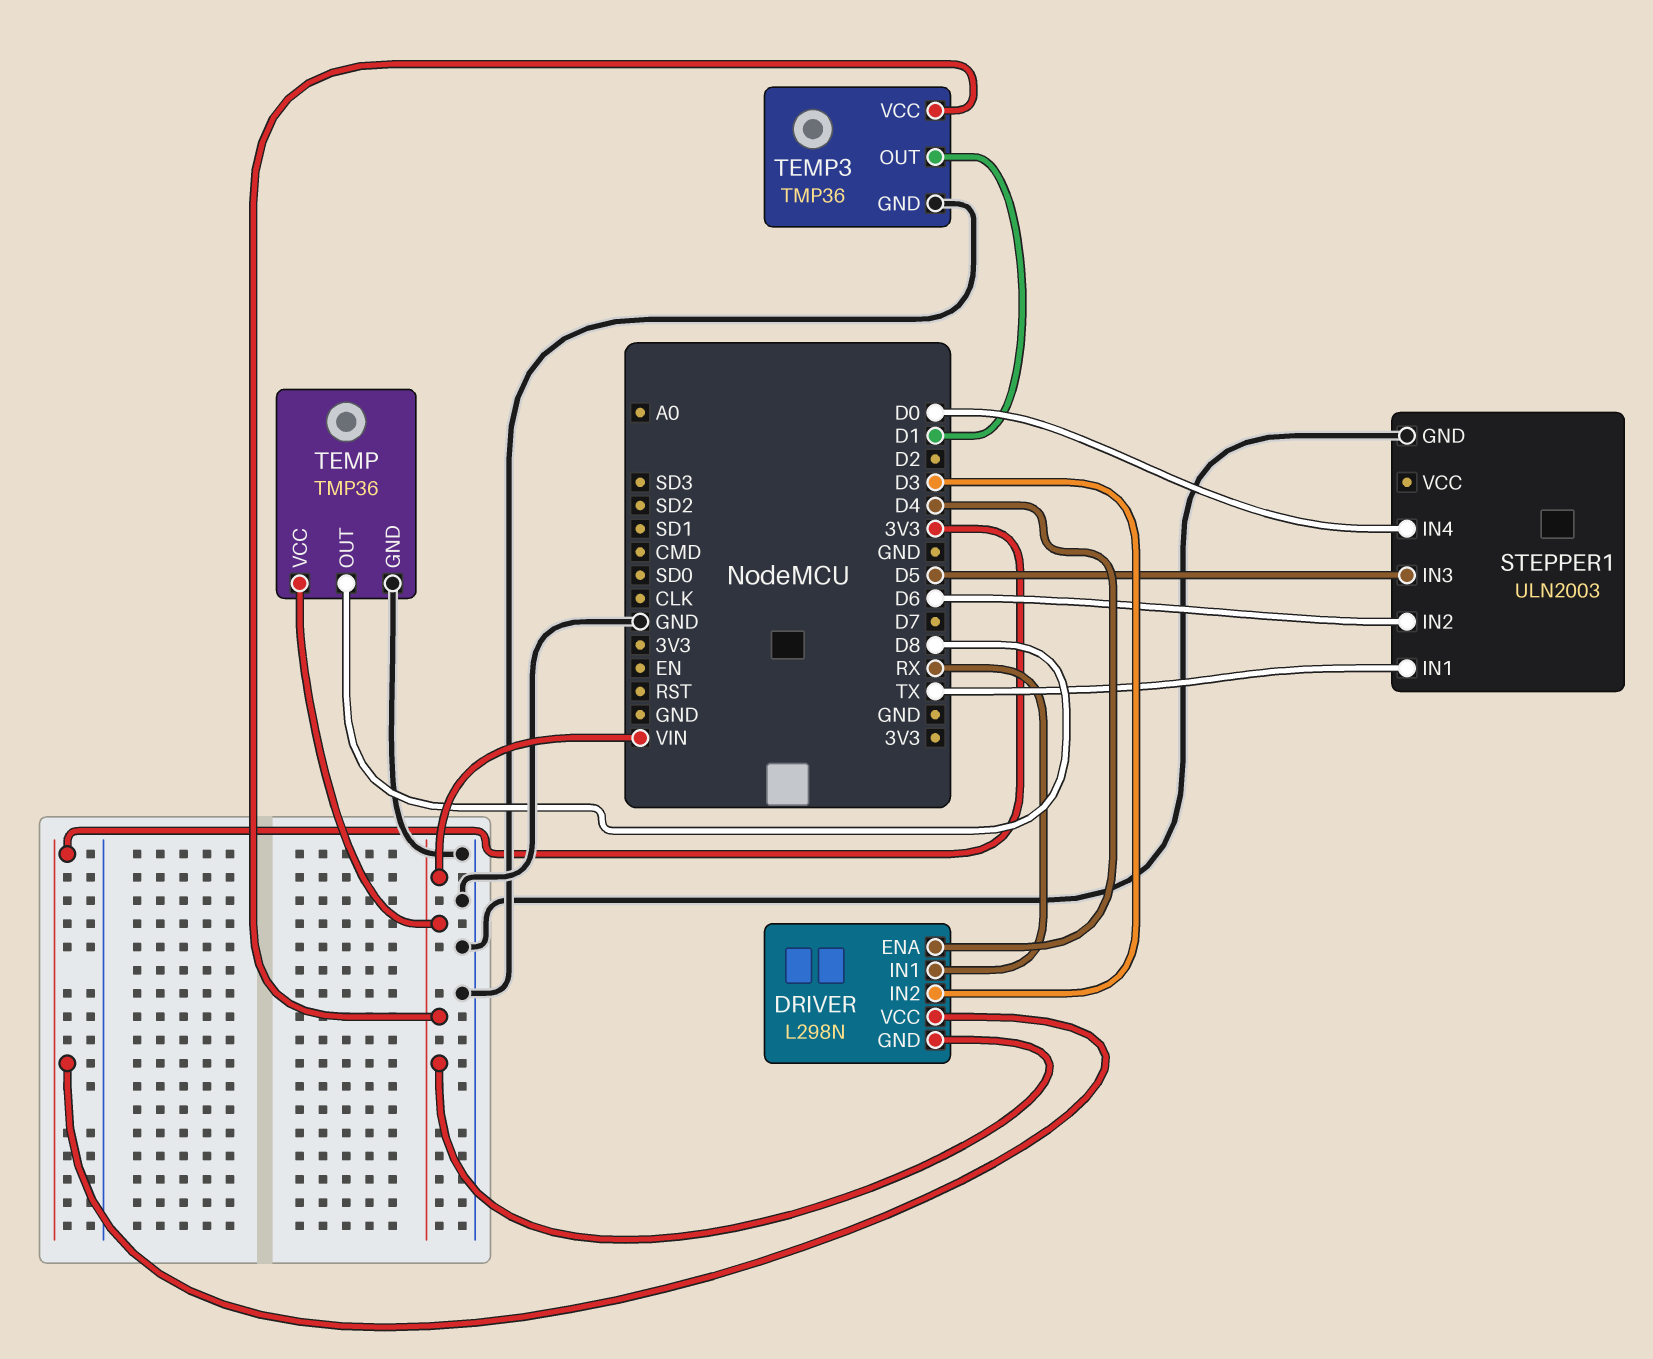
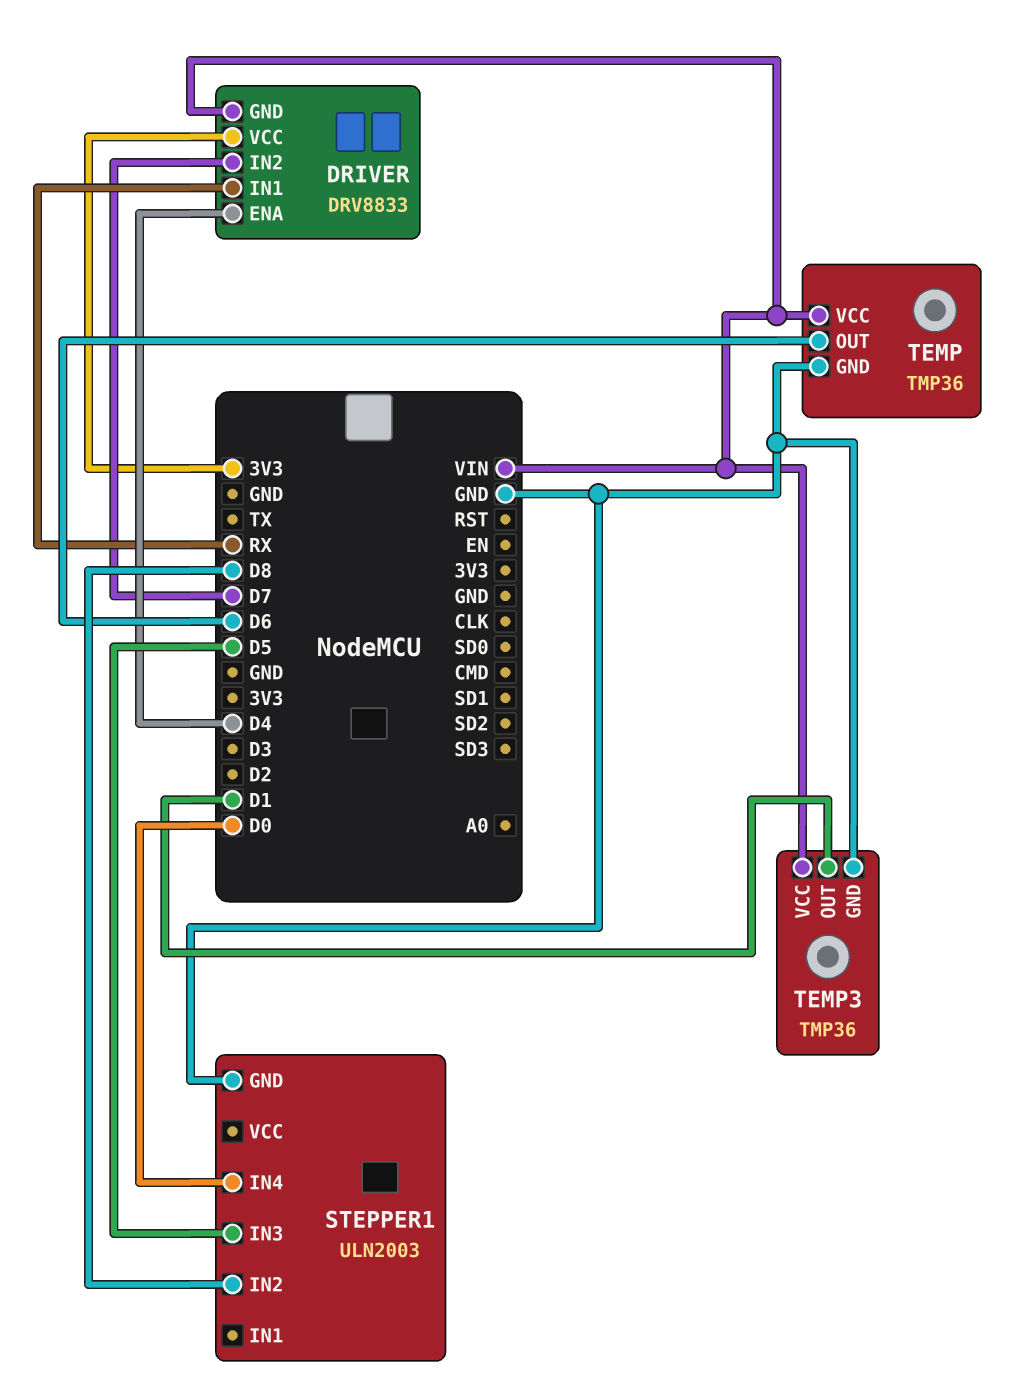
DRIVER: L298N -> DRV8833
DRIVER pin IN2: D3 -> D7
STEPPER1 pin IN1: TX -> none
STEPPER1 pin IN2: D6 -> D8
TEMP pin OUT: D8 -> D6

